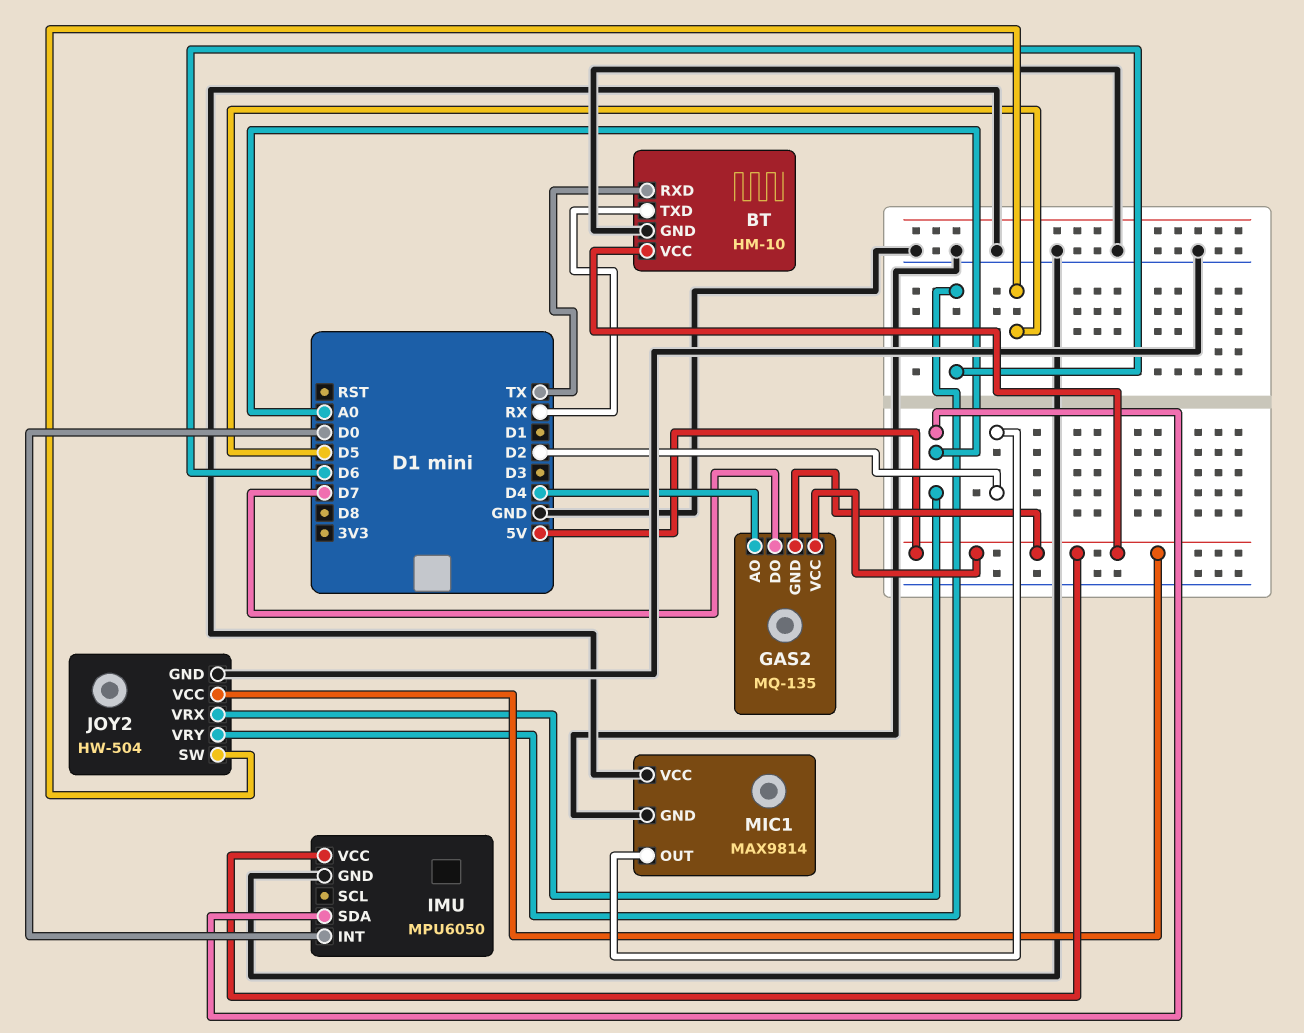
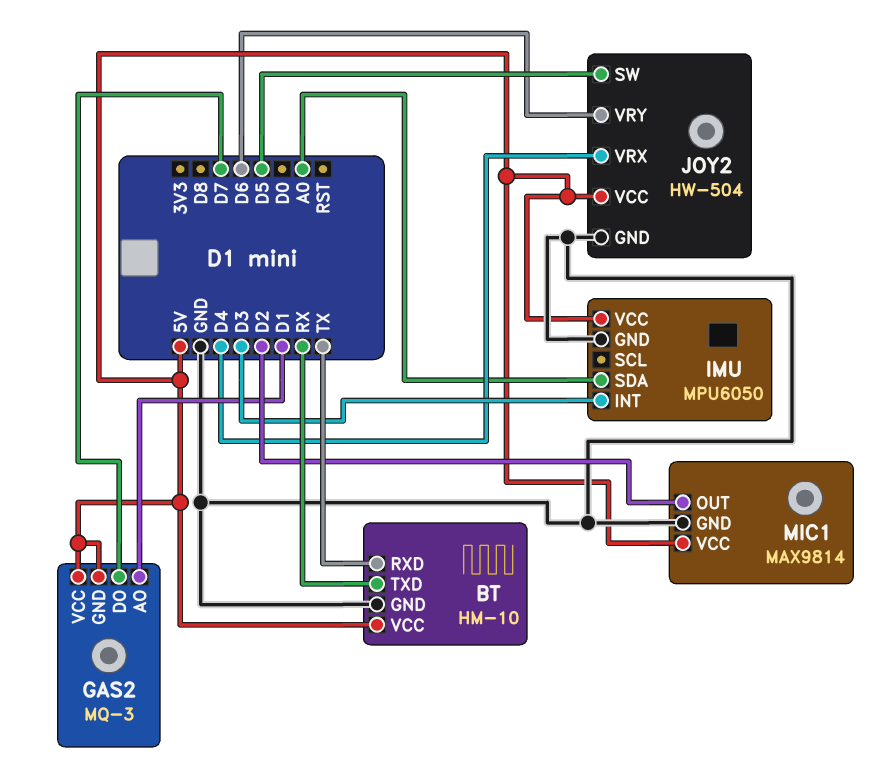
GAS2: MQ-135 -> MQ-3
GAS2 pin AO: D4 -> D1
IMU pin INT: D0 -> D3
JOY2 pin VRX: A0 -> D4
MIC1 pin VCC: GND -> 5V

